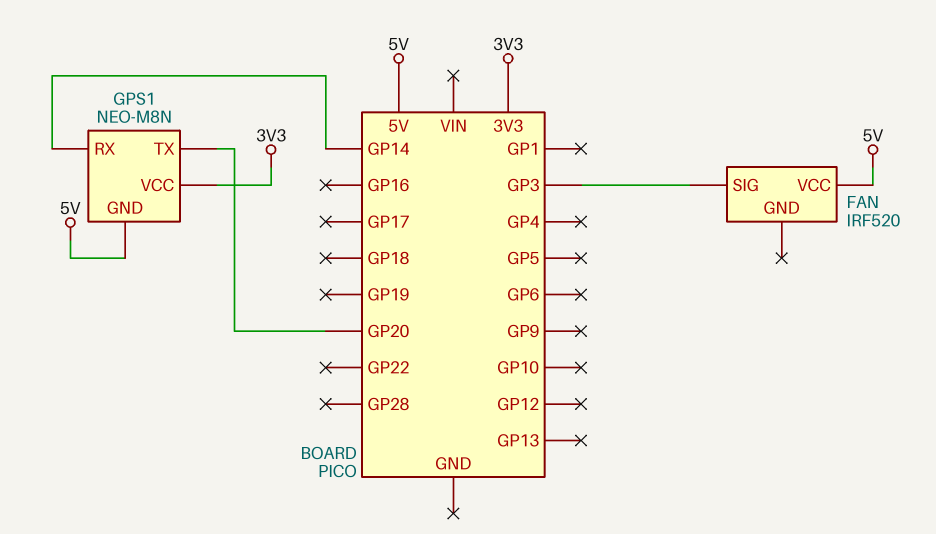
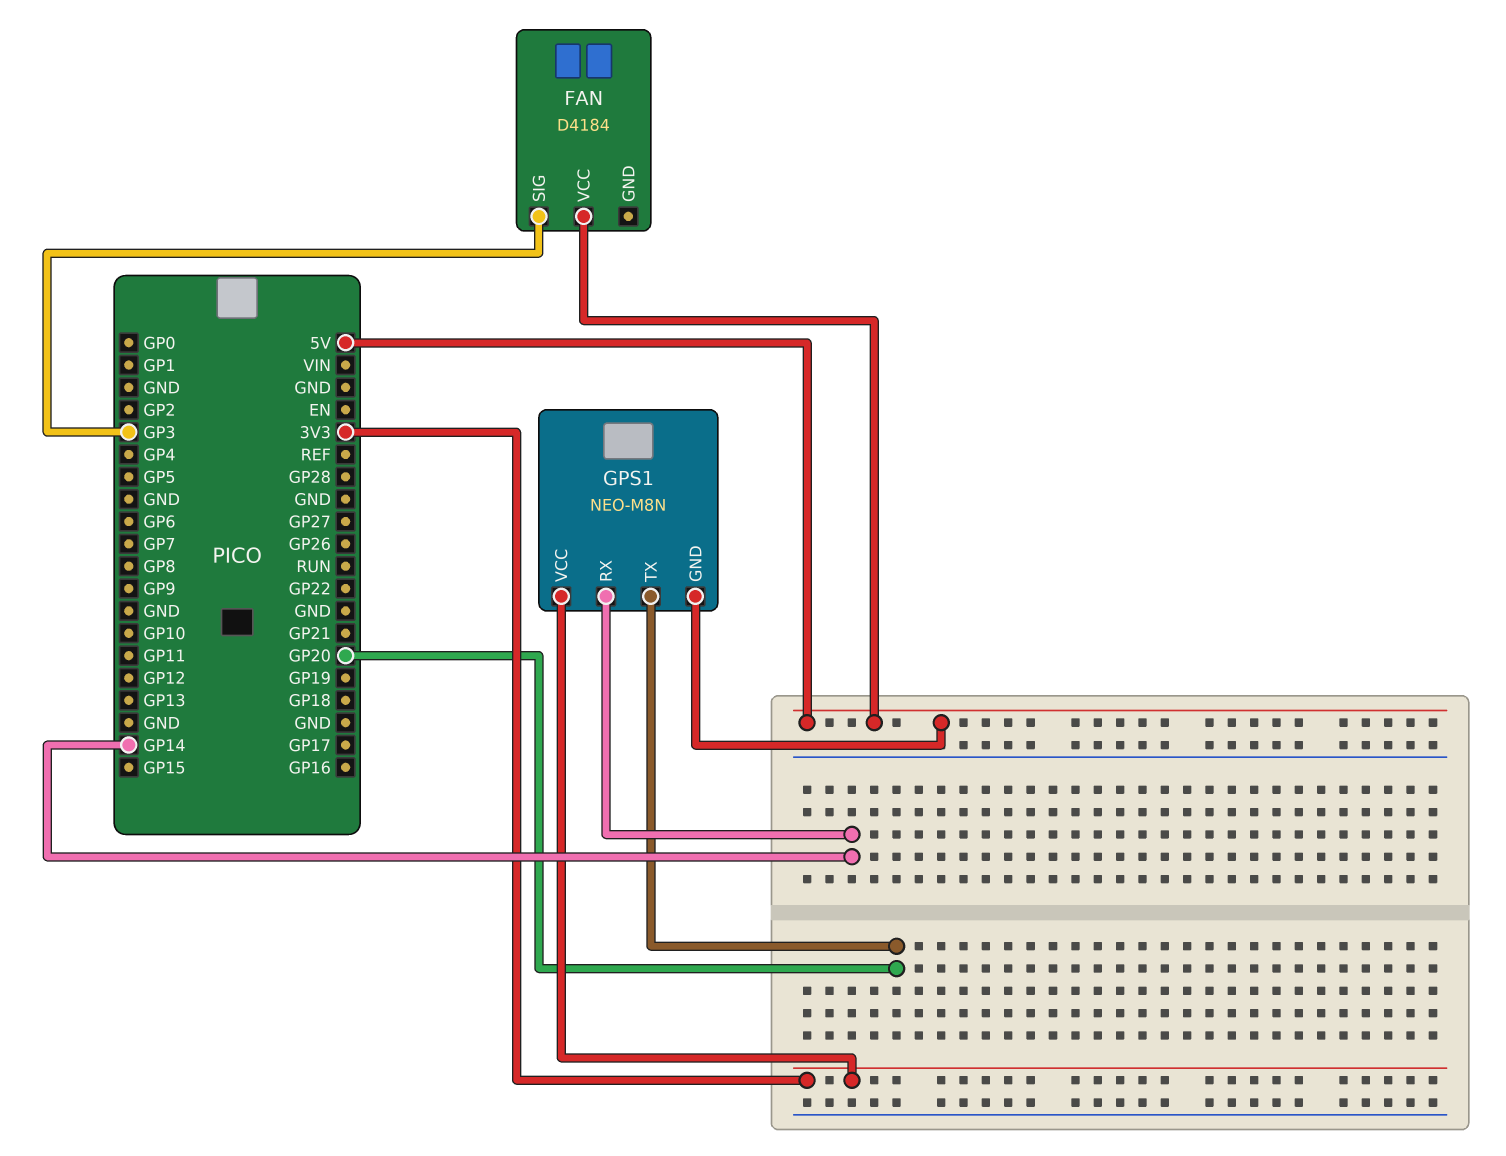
FAN: IRF520 -> D4184

